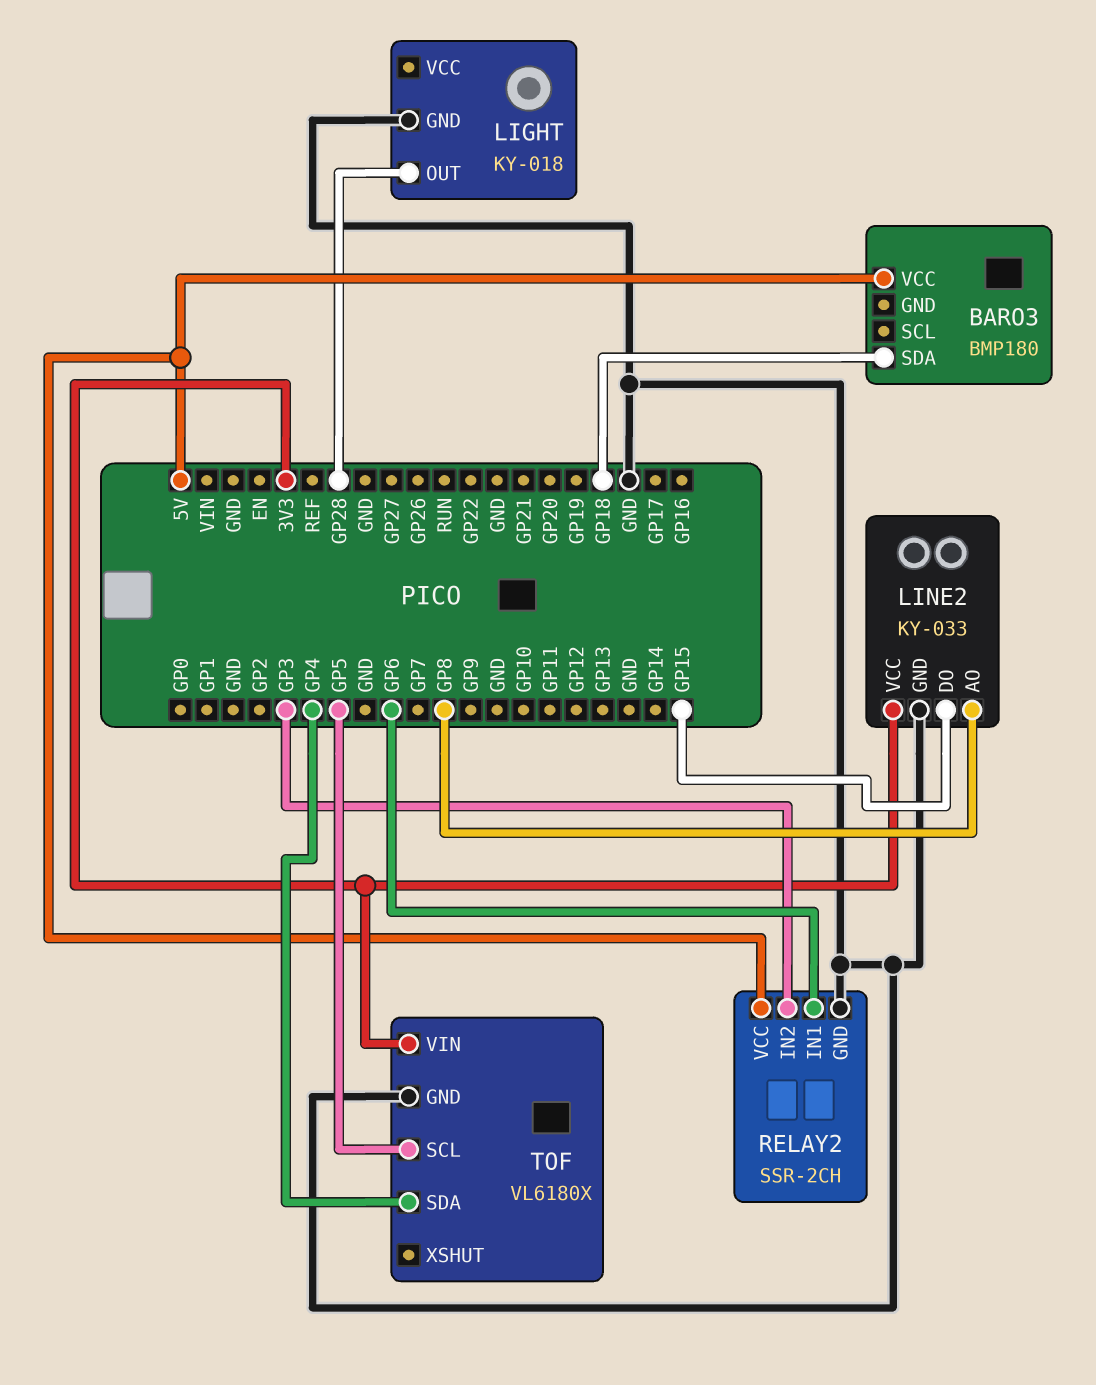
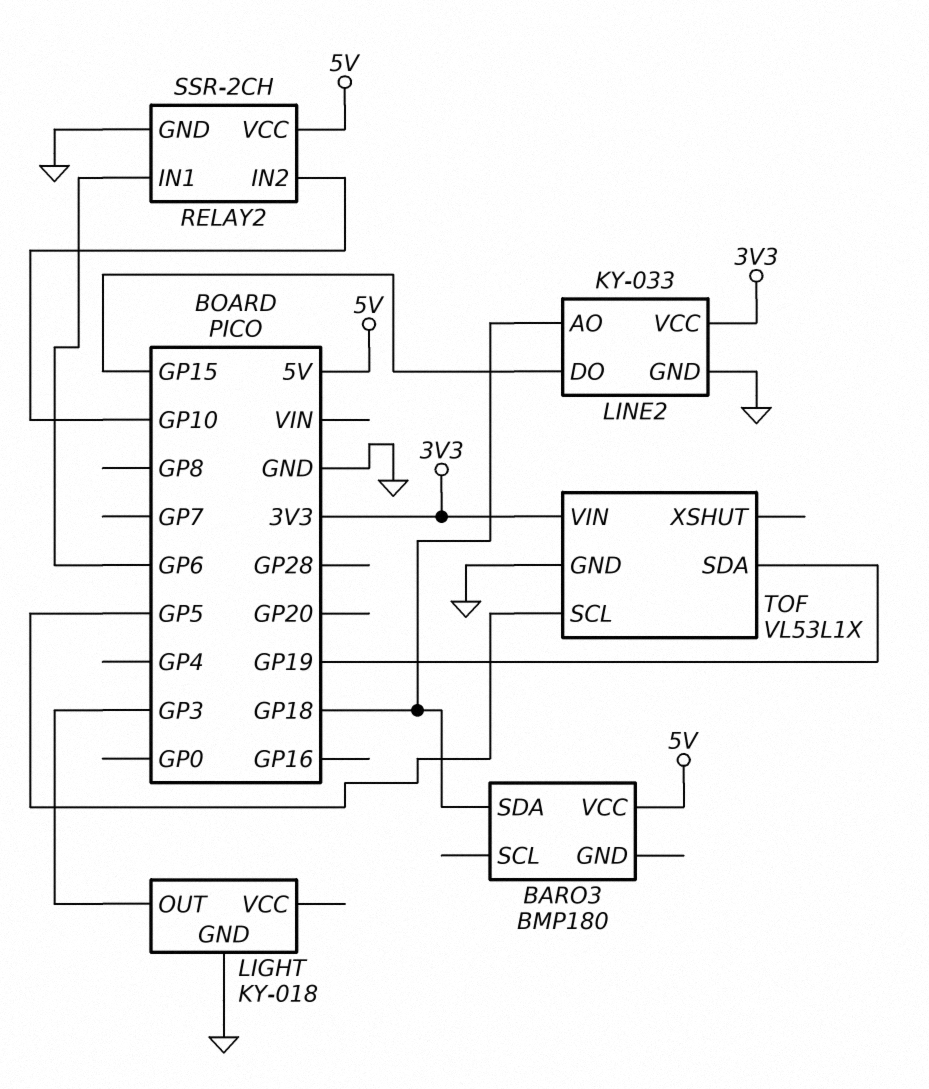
LIGHT pin OUT: GP28 -> GP3
LINE2 pin AO: GP8 -> GP18
RELAY2 pin IN2: GP3 -> GP10
TOF: VL6180X -> VL53L1X
TOF pin SDA: GP4 -> GP19

